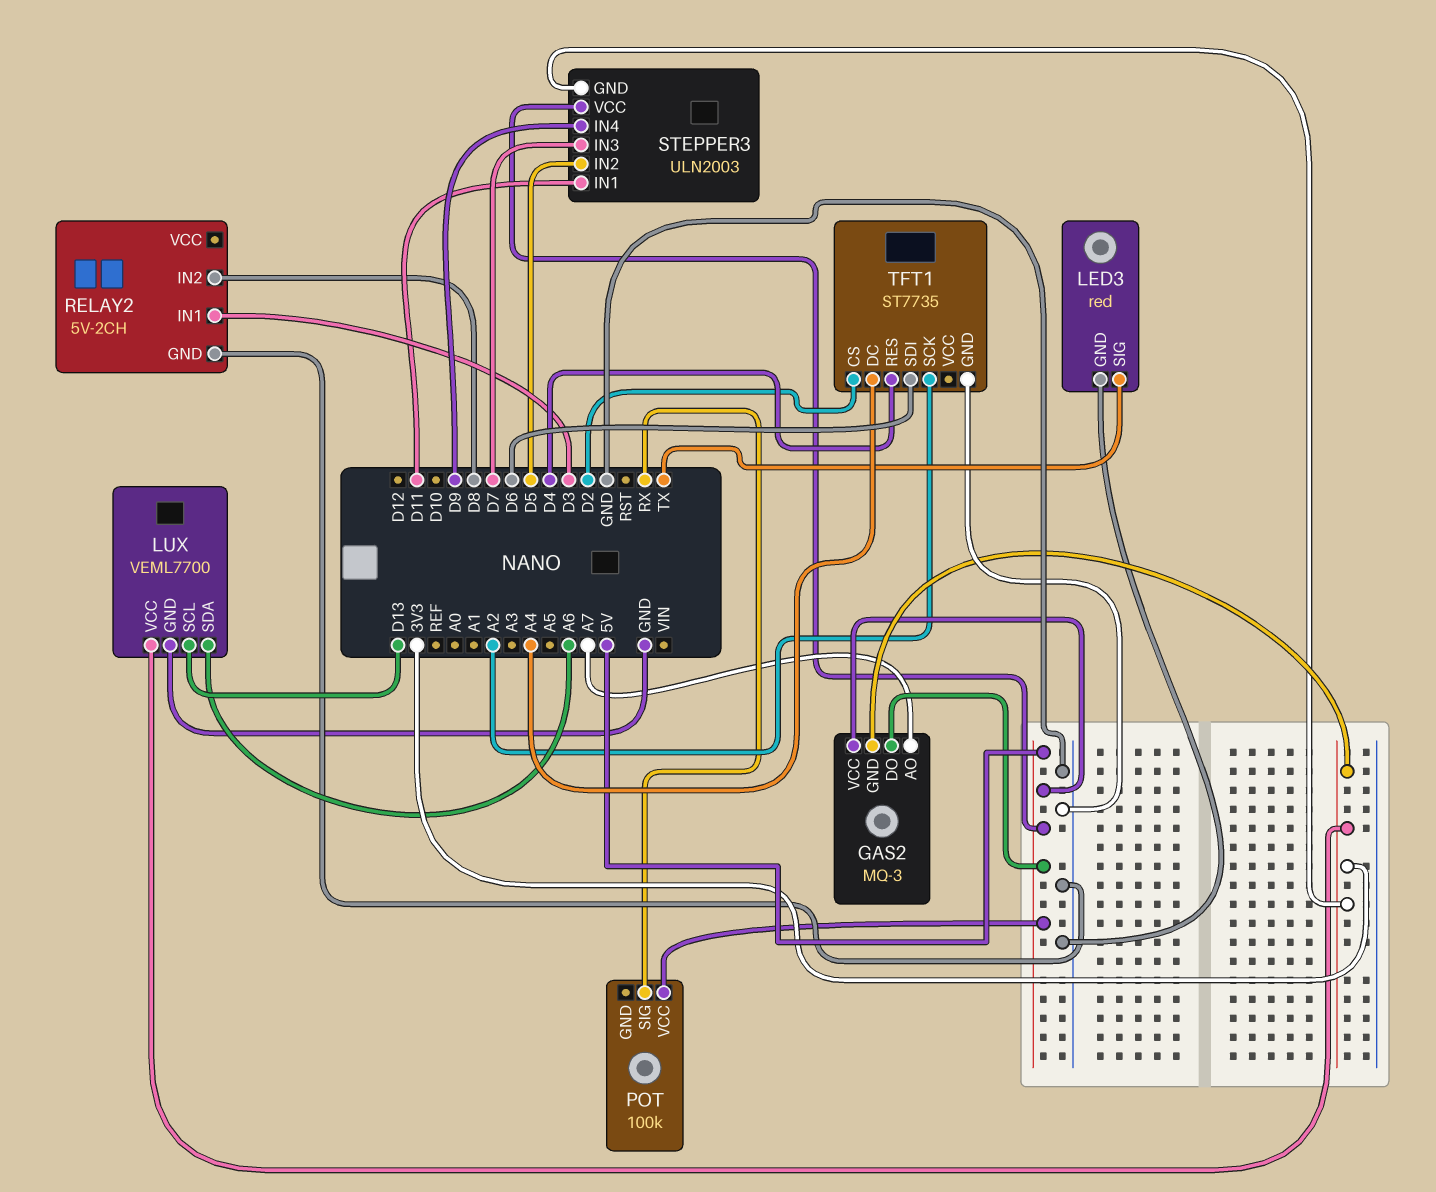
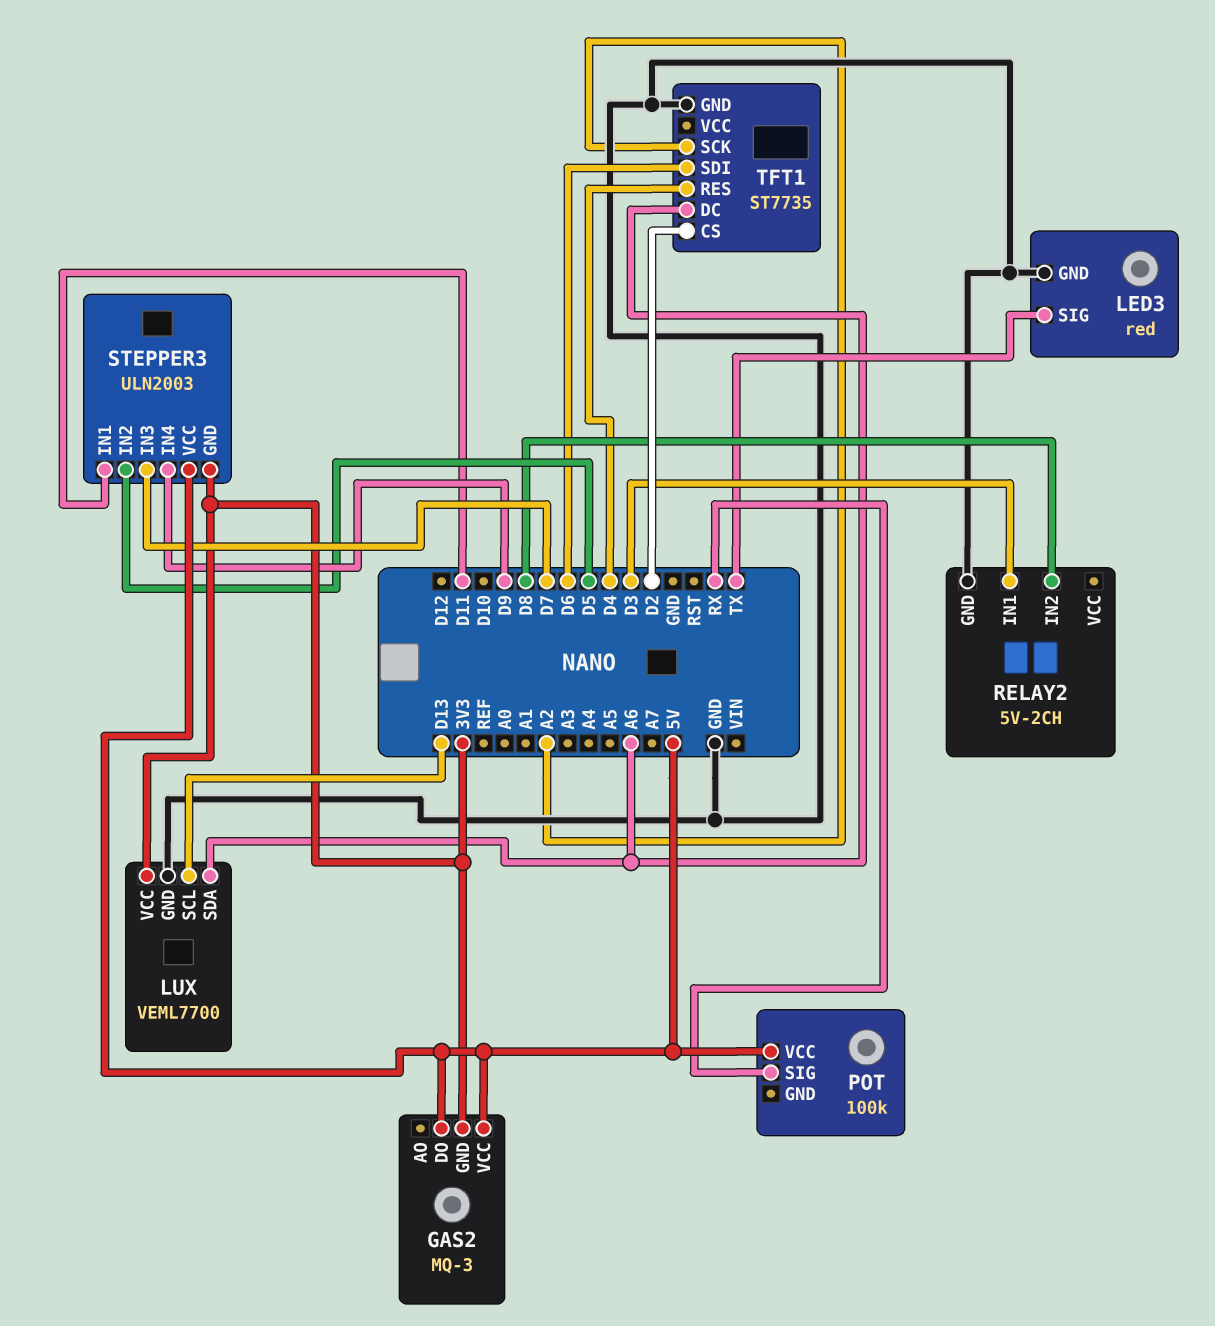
GAS2 pin AO: A7 -> none
TFT1 pin DC: A4 -> A6

